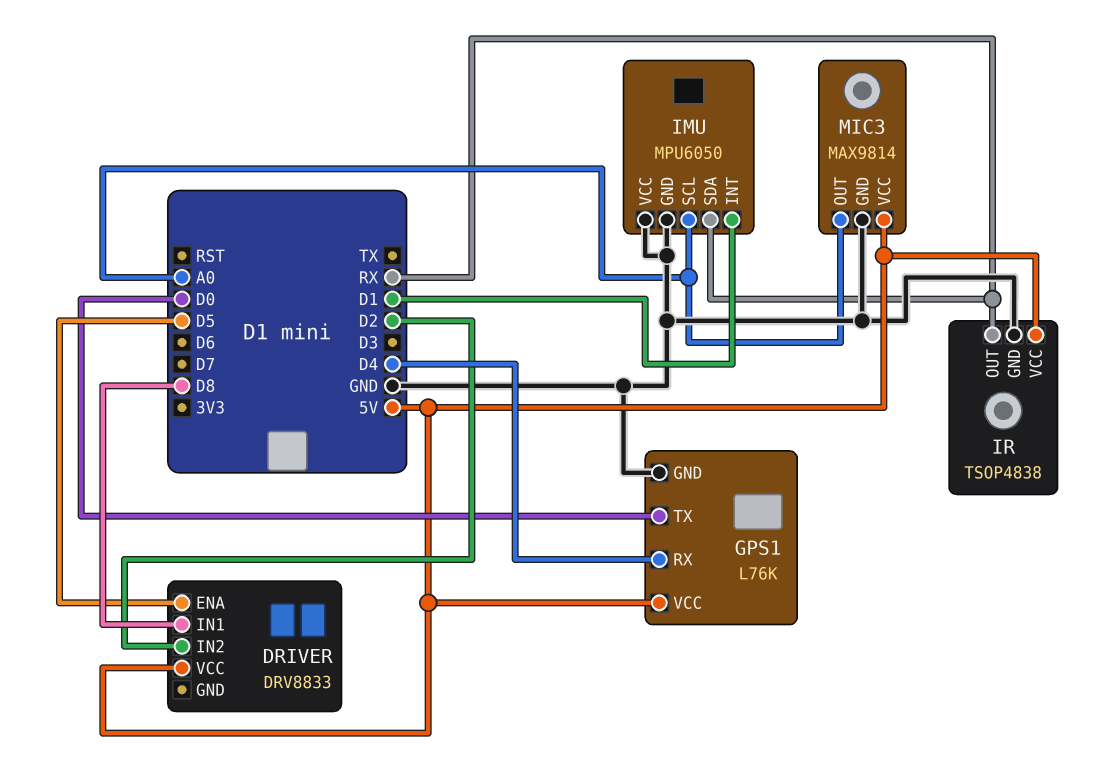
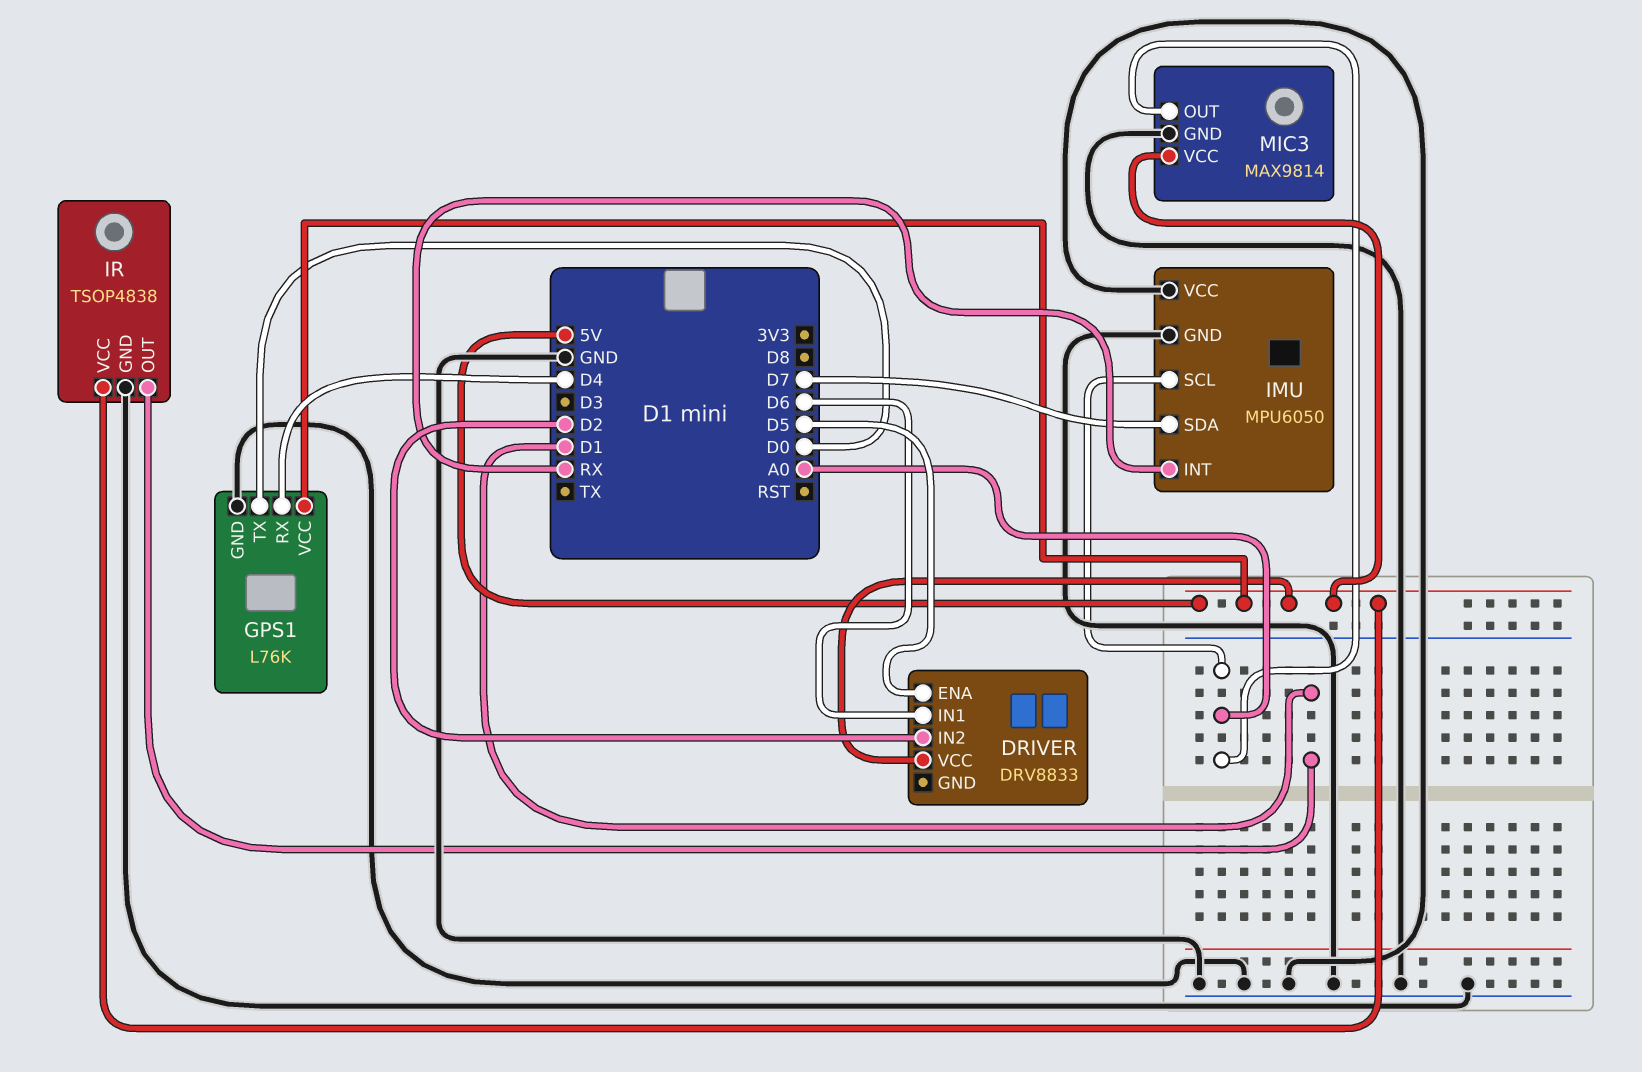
DRIVER pin IN1: D8 -> D6
IMU pin INT: D1 -> RX
IMU pin SDA: RX -> D7
IR pin OUT: RX -> D1

